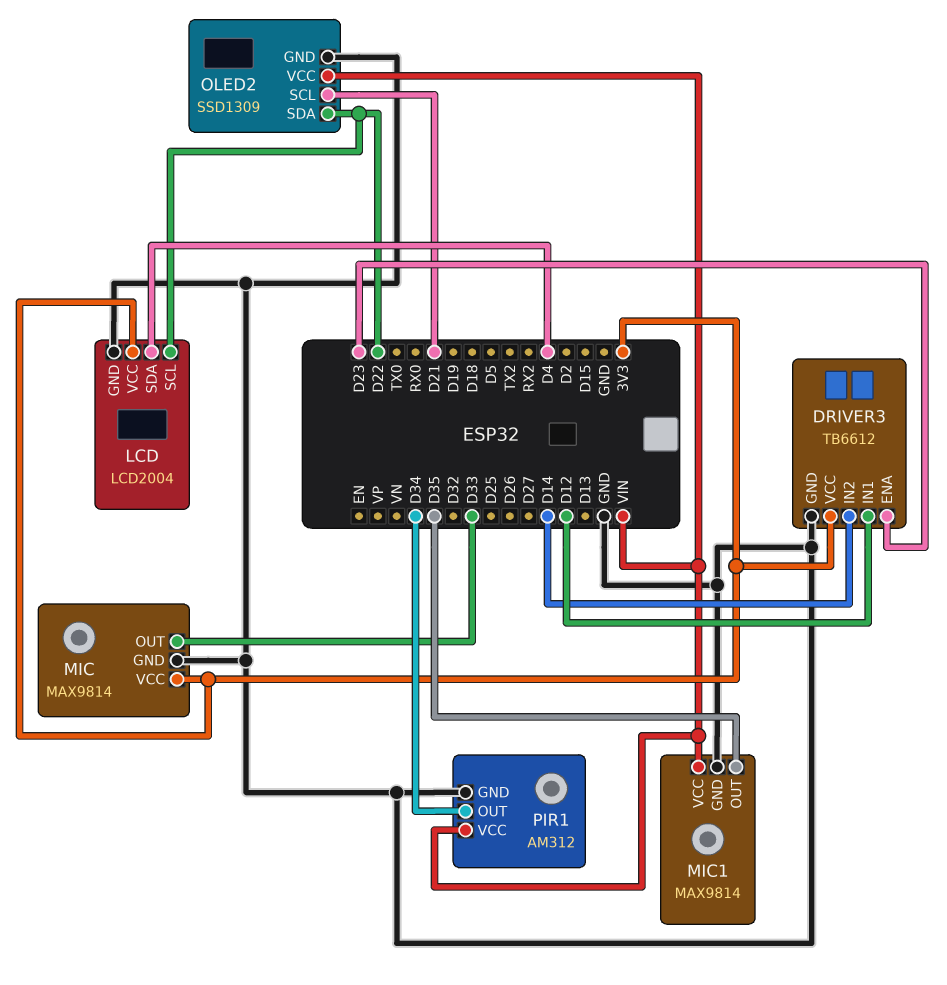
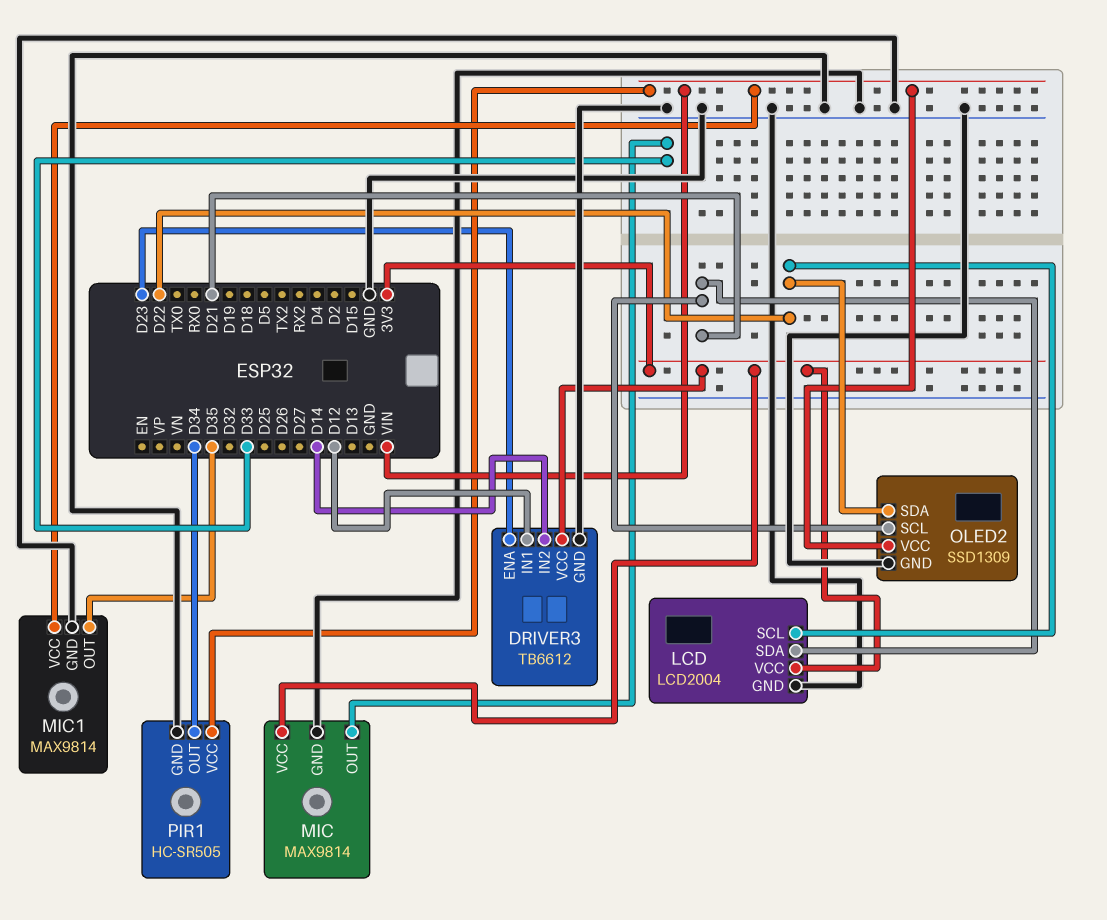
LCD pin SDA: D4 -> D21
PIR1: AM312 -> HC-SR505

